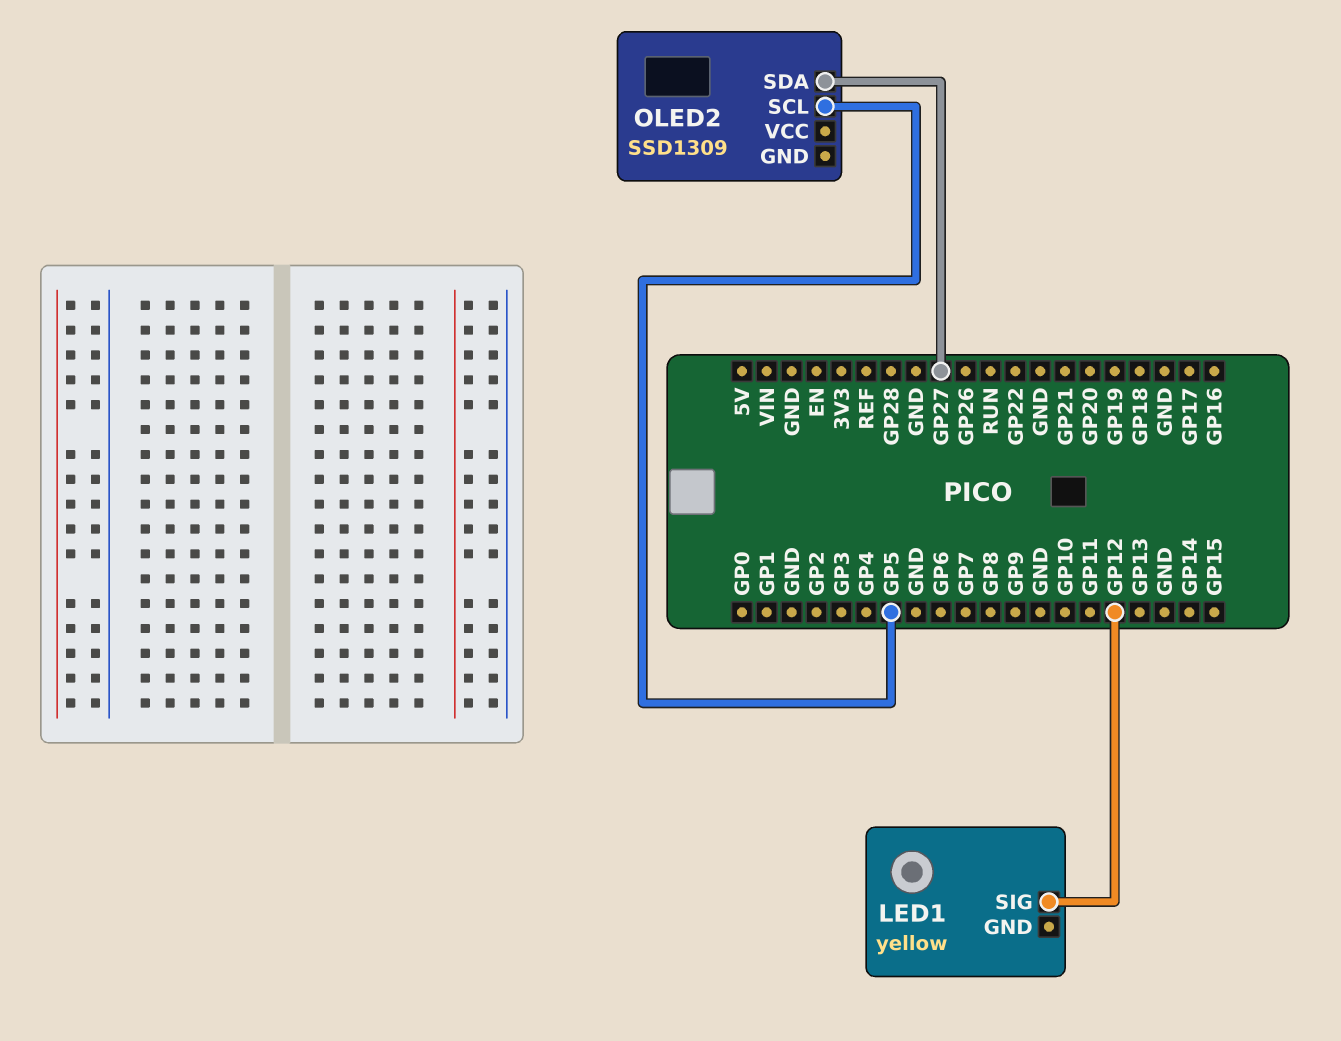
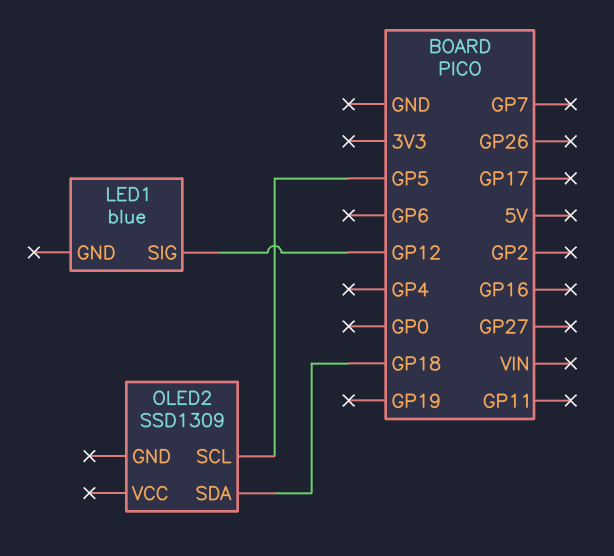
LED1: yellow -> blue
OLED2 pin SDA: GP27 -> GP18

